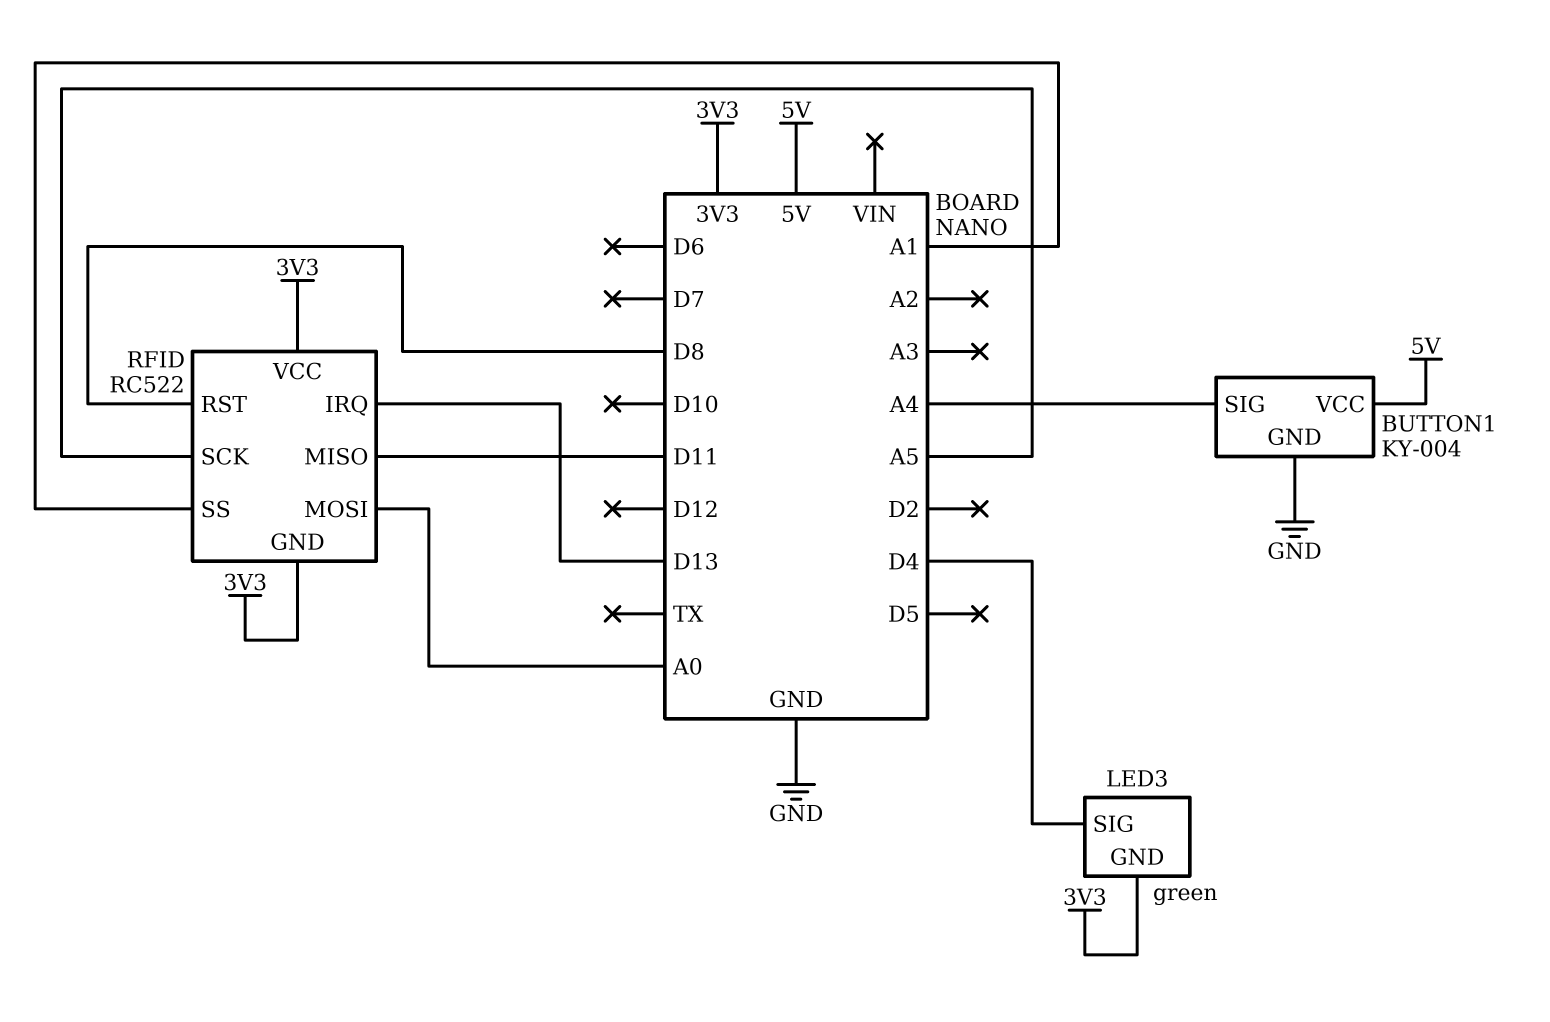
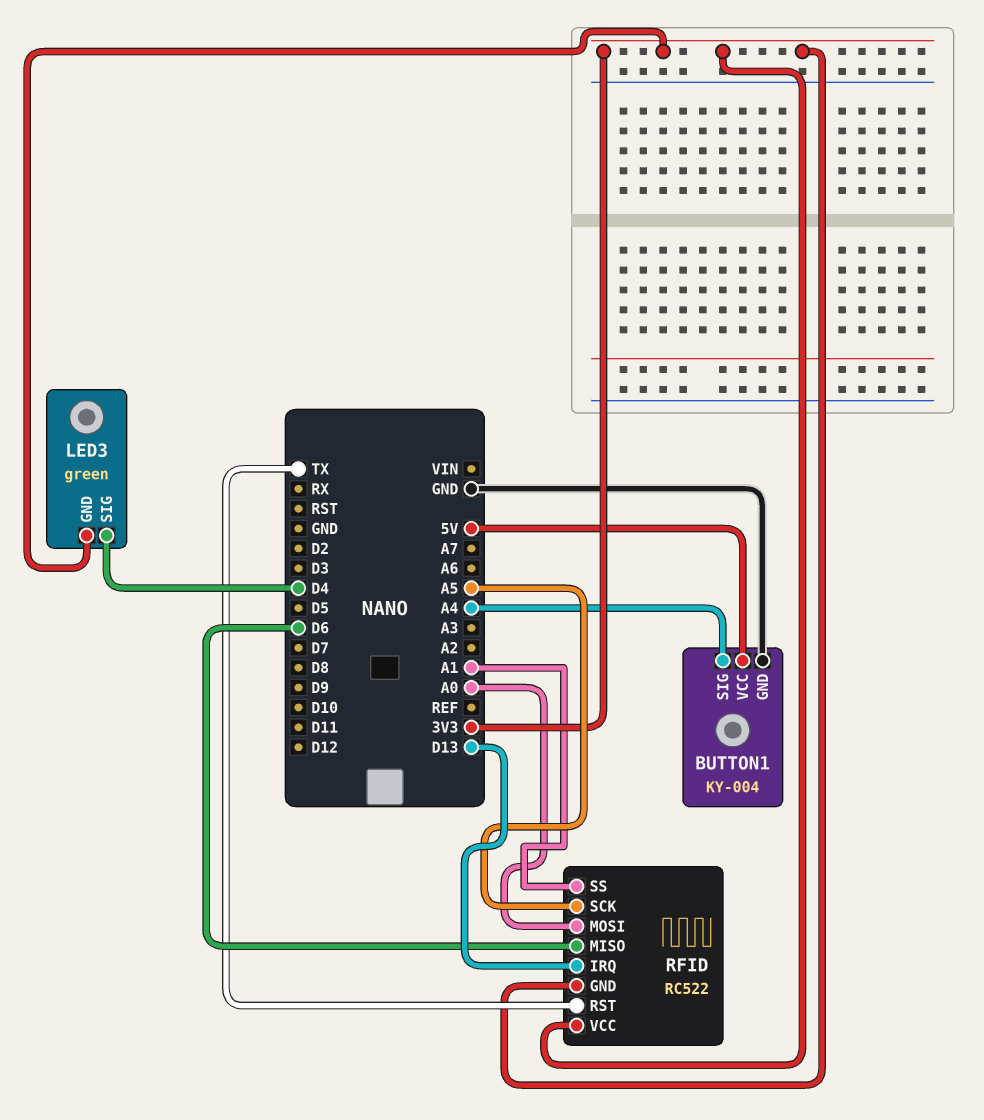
RFID pin MISO: D11 -> D6
RFID pin RST: D8 -> TX

